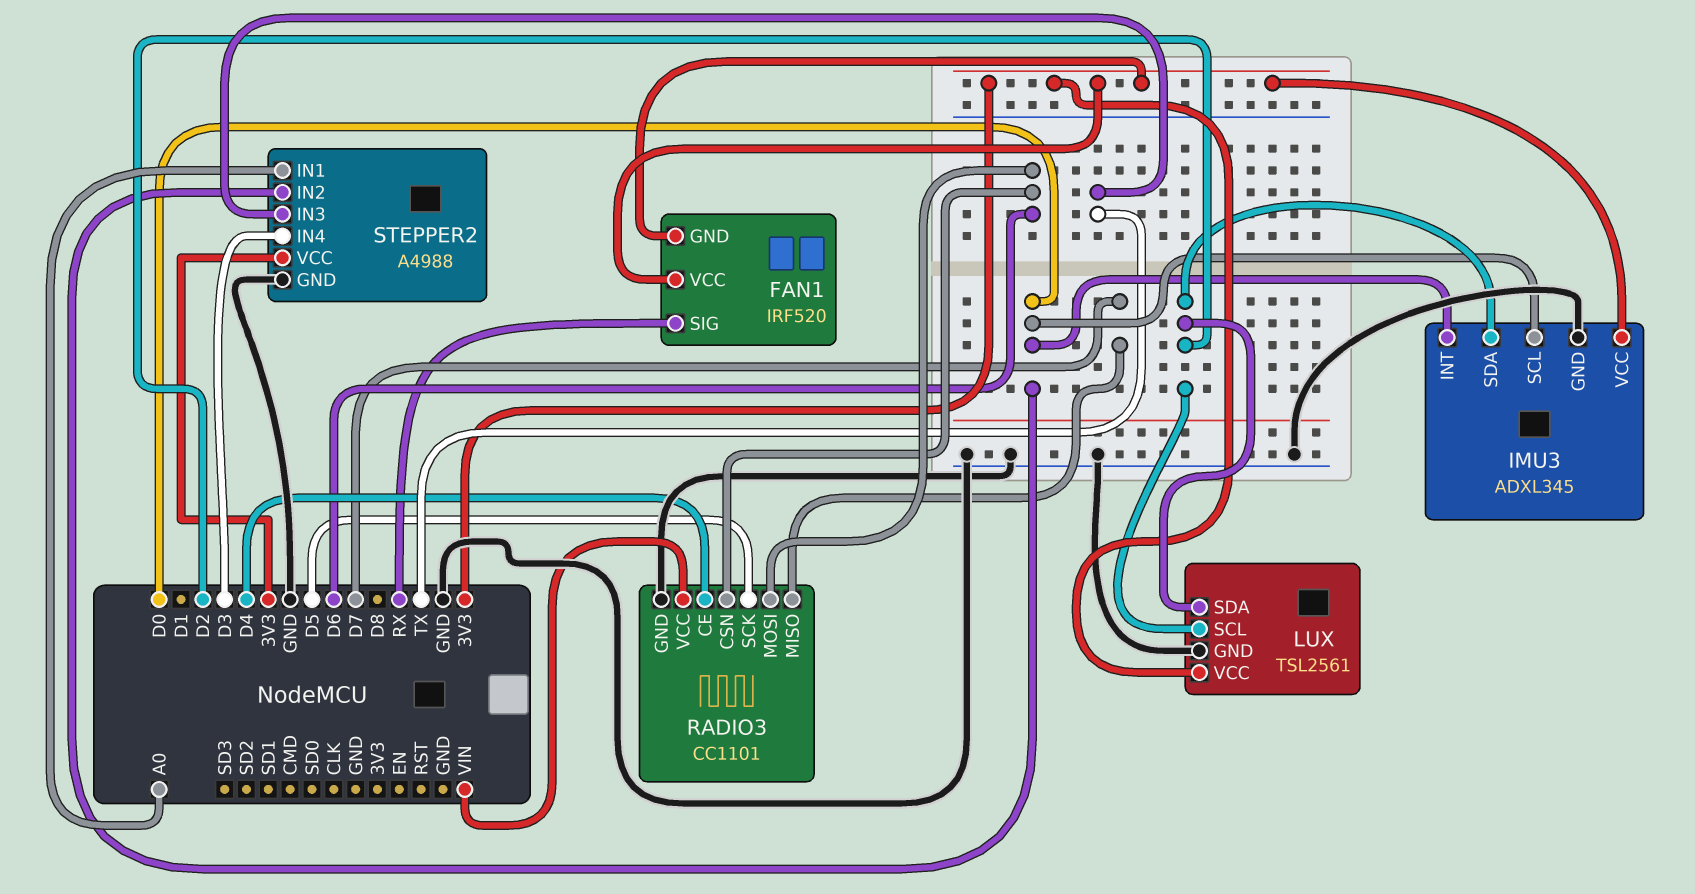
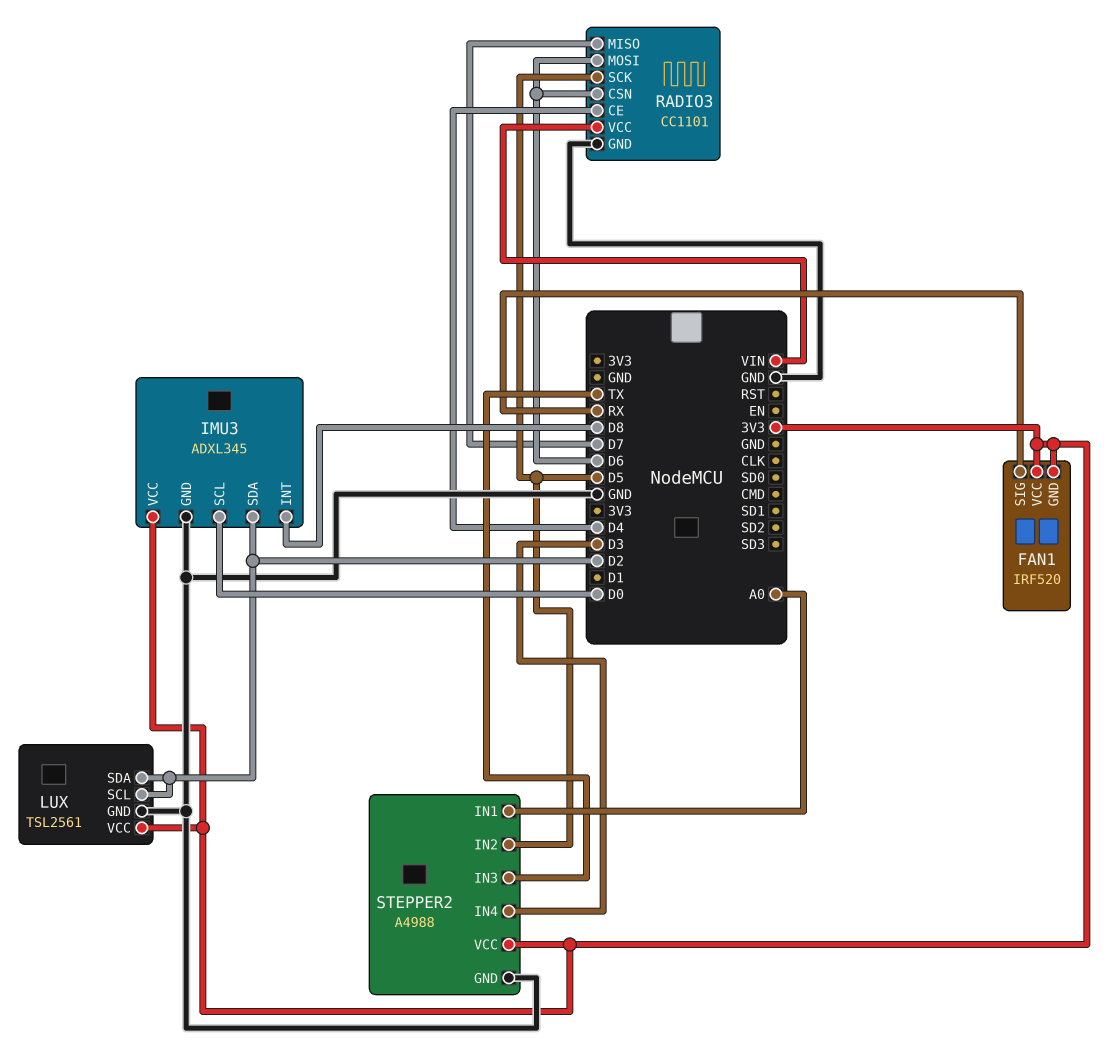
IMU3 pin INT: D0 -> D8
STEPPER2 pin IN2: D0 -> D5

